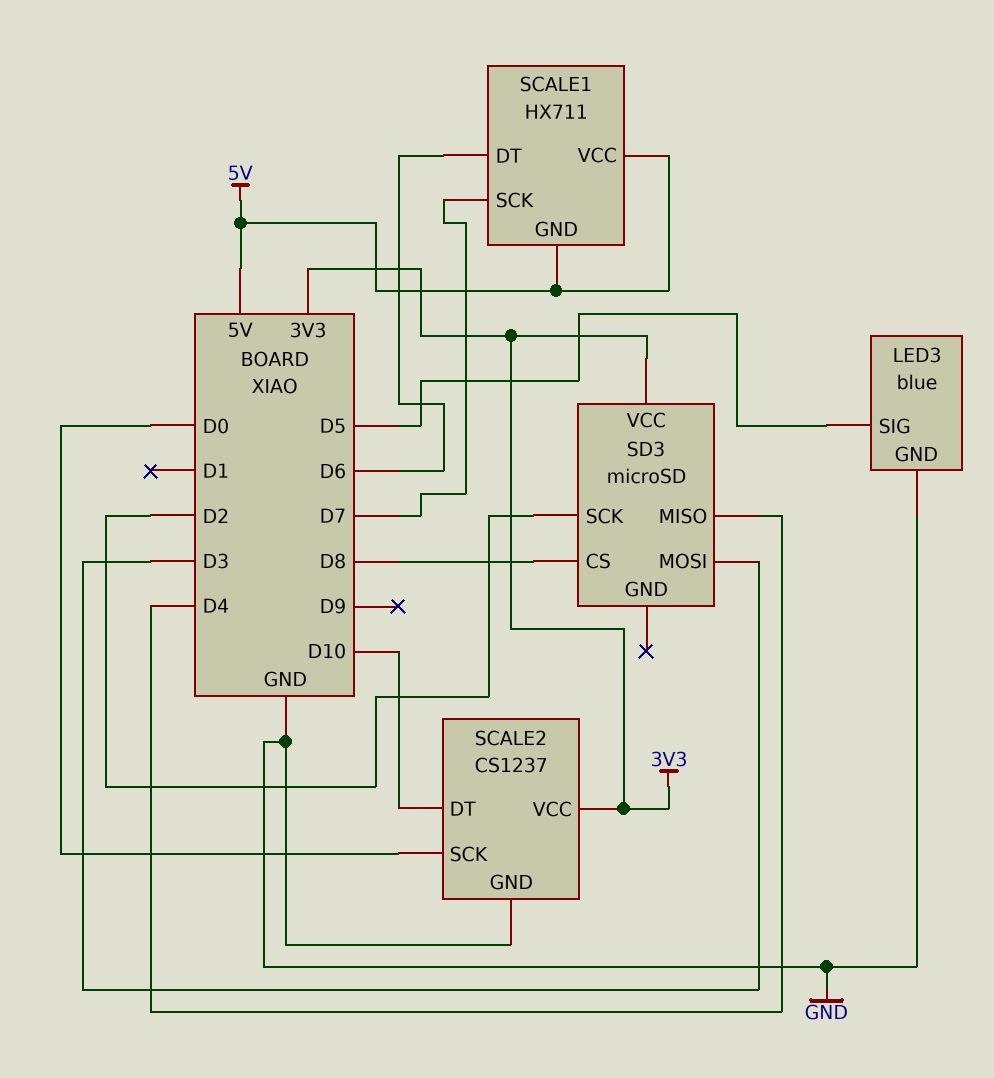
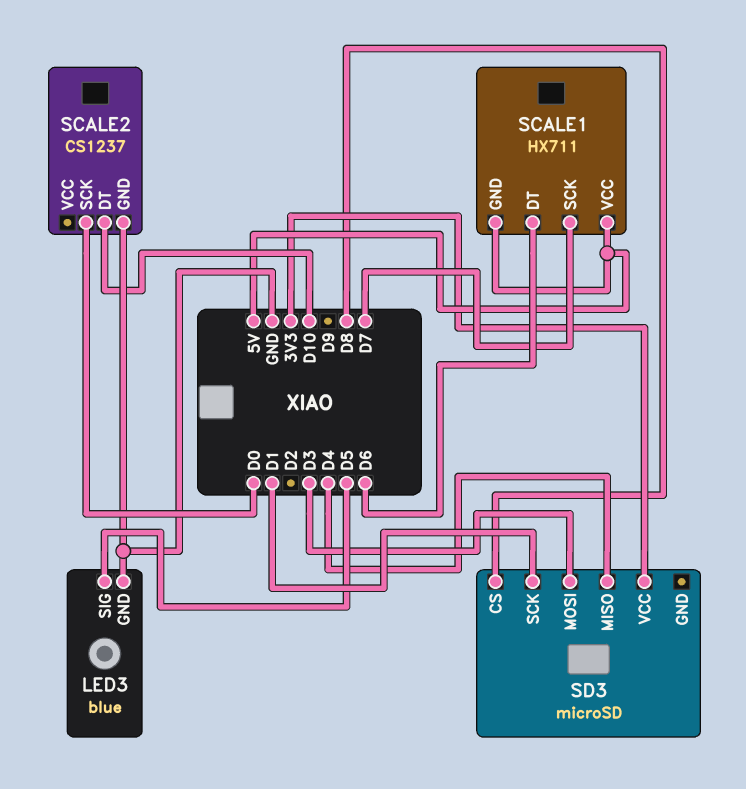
SCALE2 pin VCC: 3V3 -> none
SD3 pin SCK: D2 -> D1

